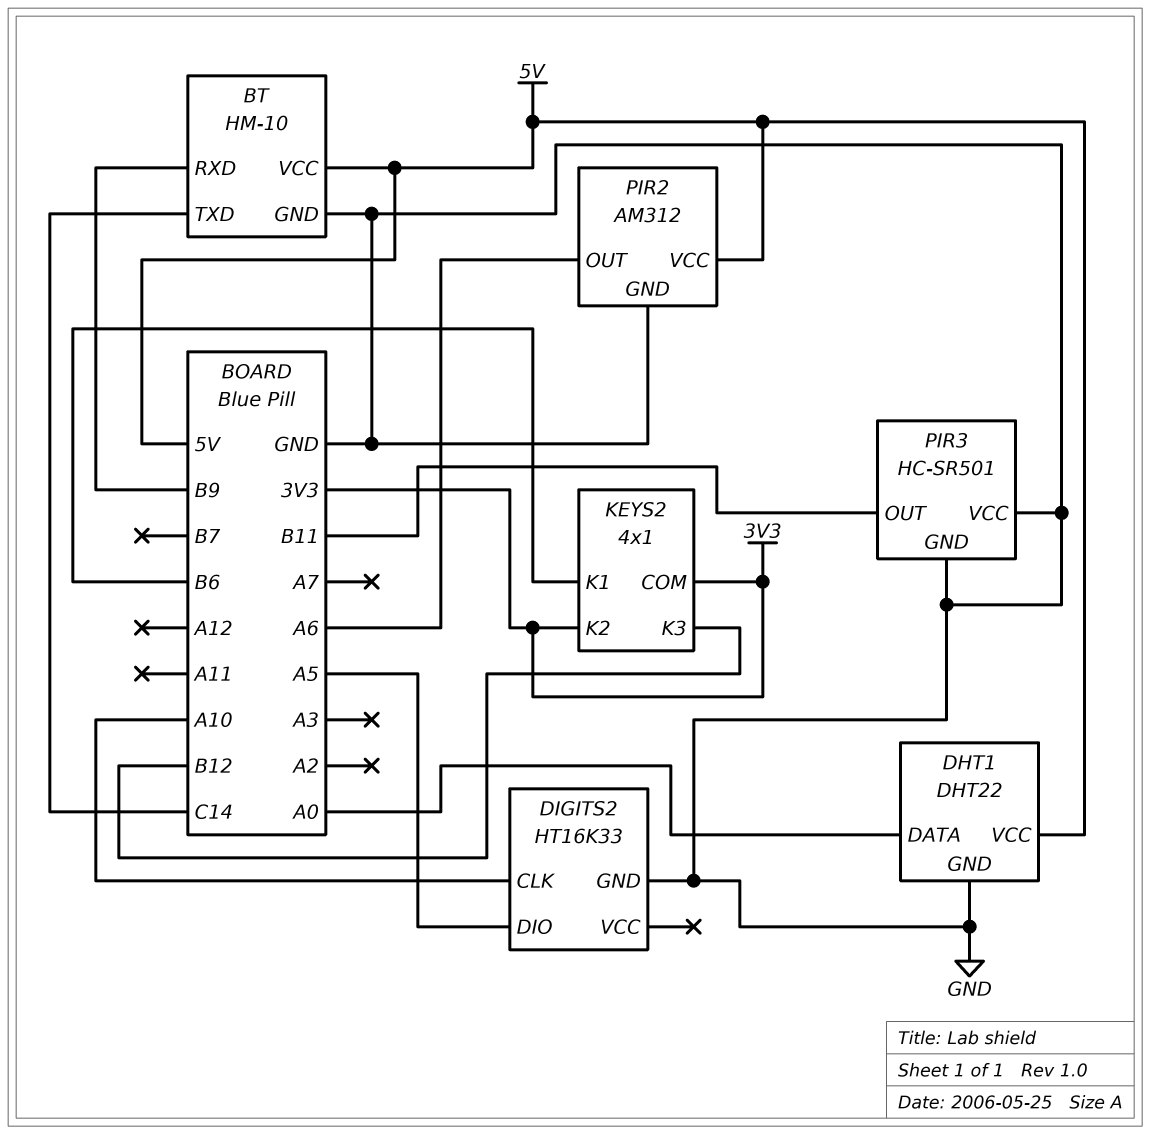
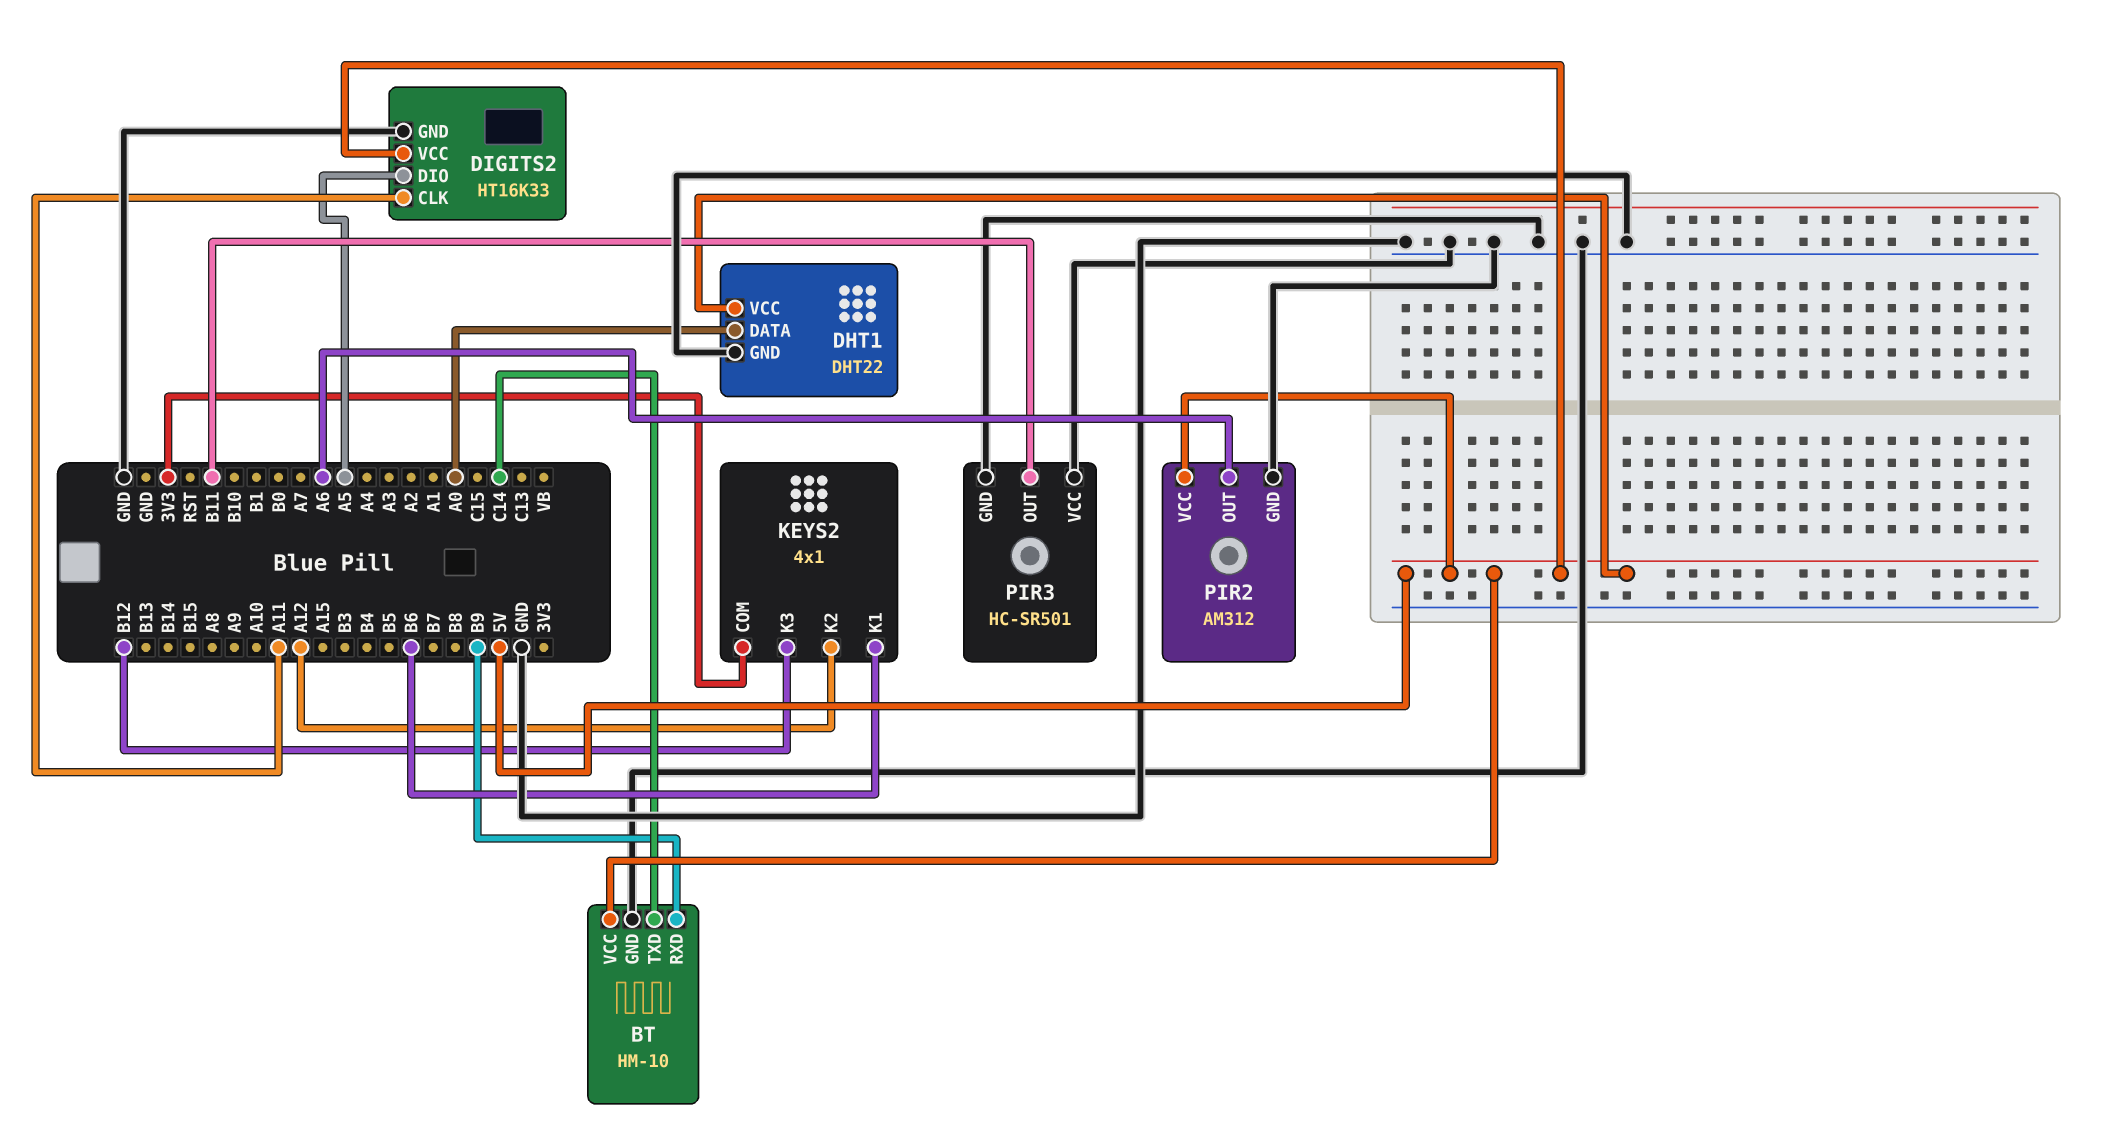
DIGITS2 pin CLK: A10 -> A11
DIGITS2 pin VCC: none -> 5V
KEYS2 pin K2: 3V3 -> A12

